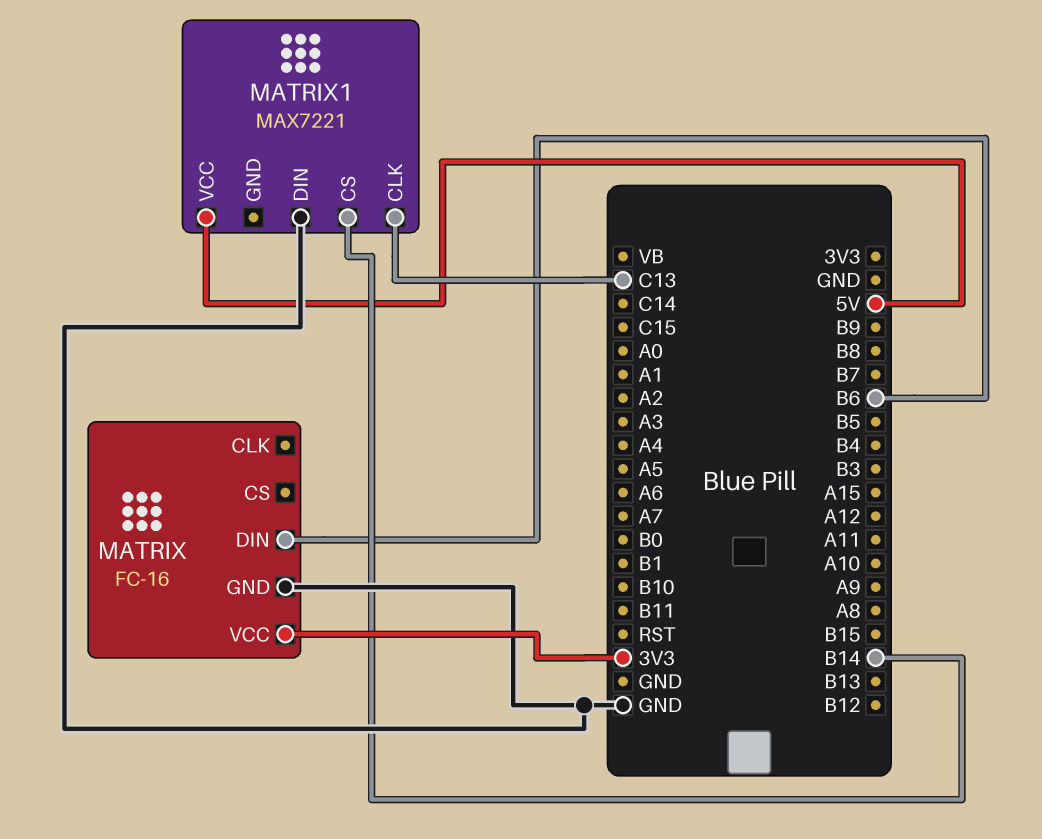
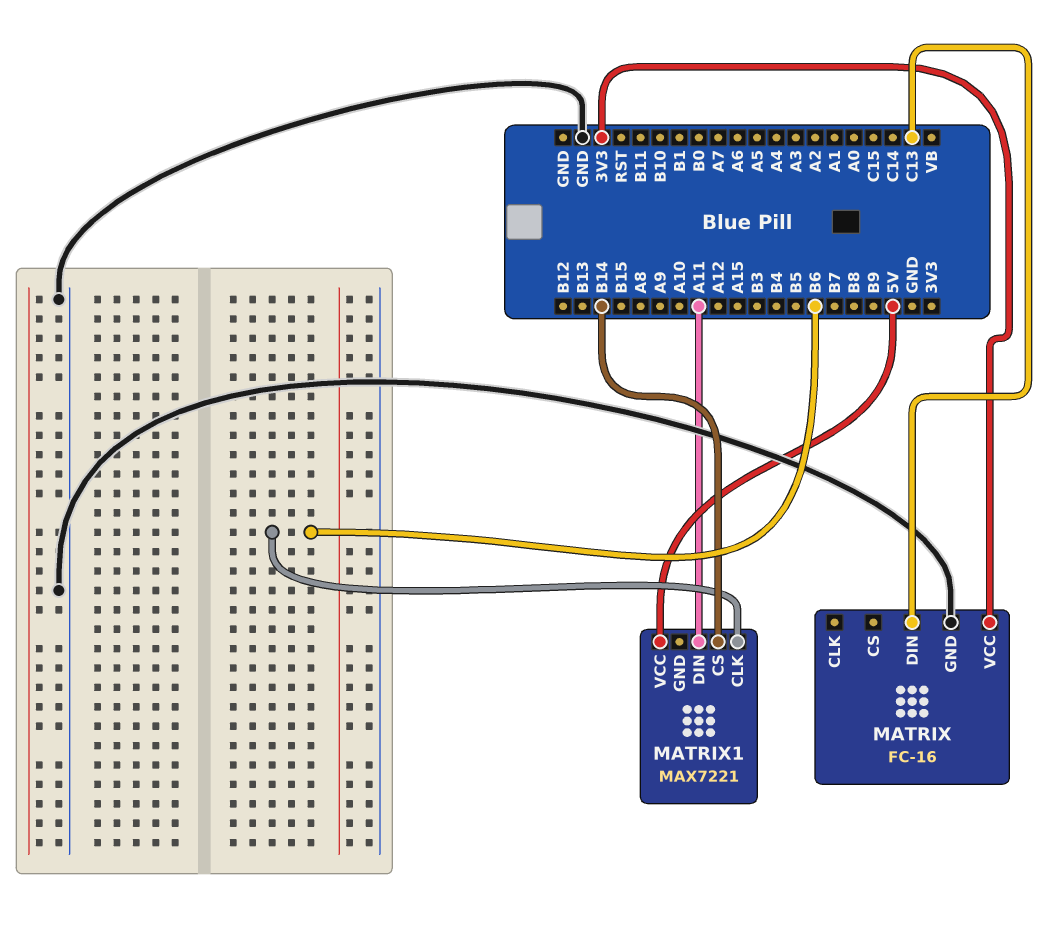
MATRIX pin DIN: B6 -> C13
MATRIX1 pin CLK: C13 -> B6
MATRIX1 pin DIN: GND -> A11

